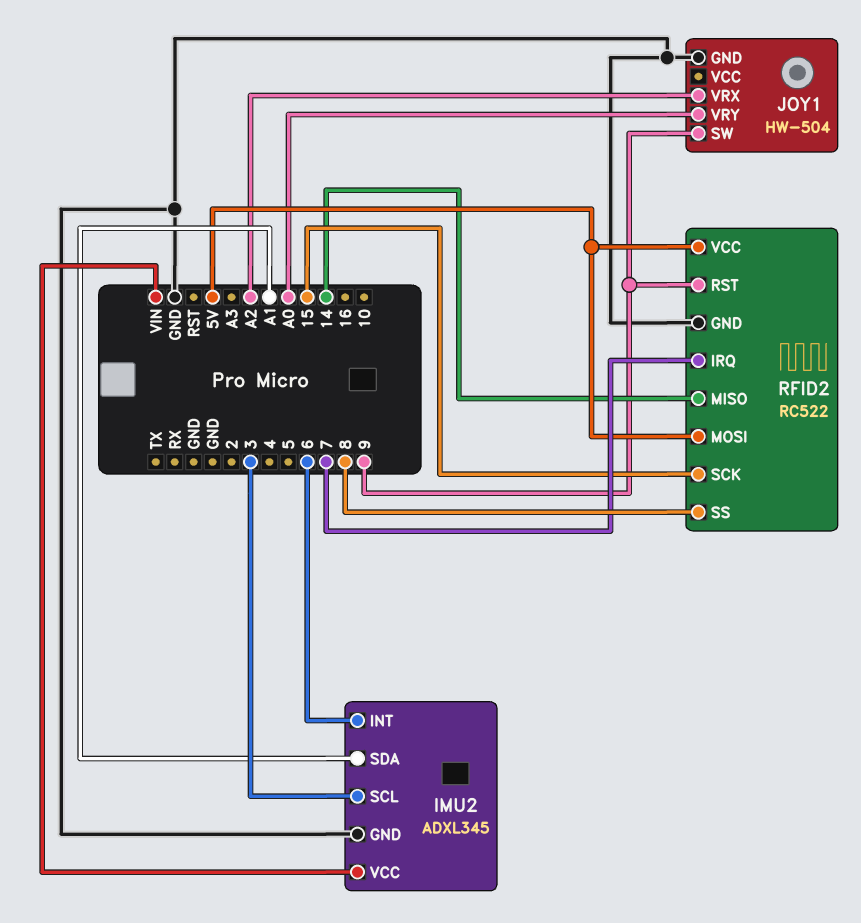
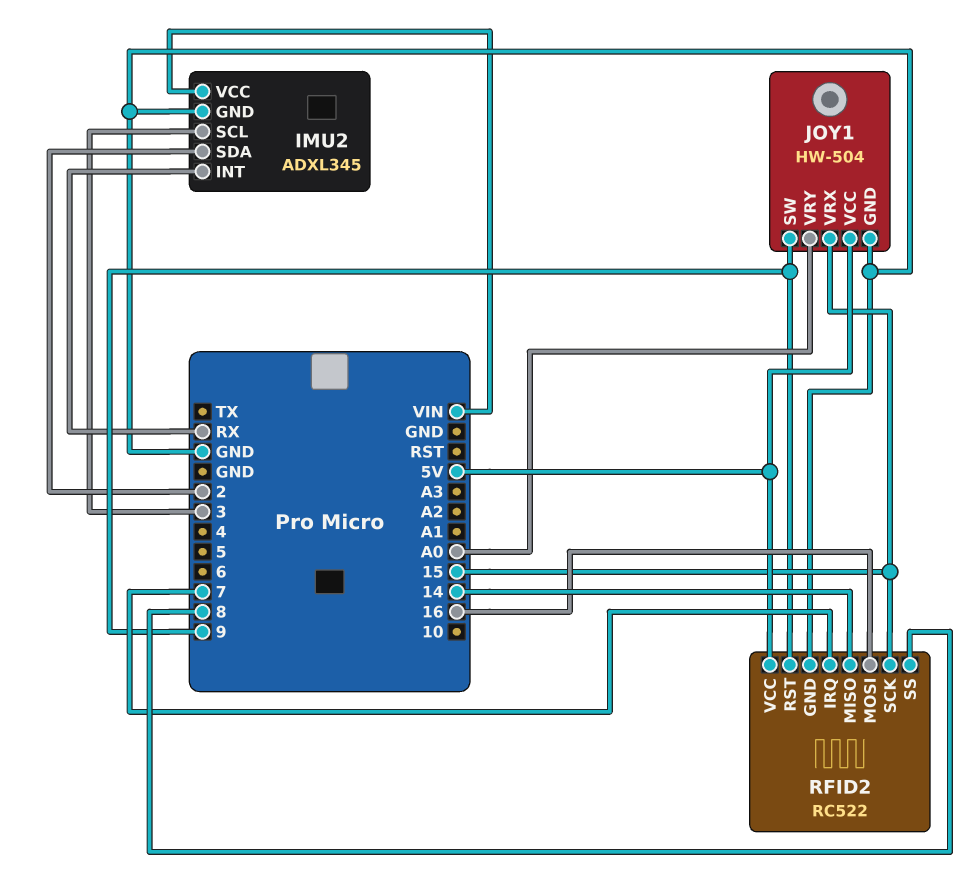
IMU2 pin INT: 6 -> RX
IMU2 pin SDA: A1 -> 2
JOY1 pin VCC: none -> 5V
JOY1 pin VRX: A2 -> 15
RFID2 pin MOSI: 5V -> 16

